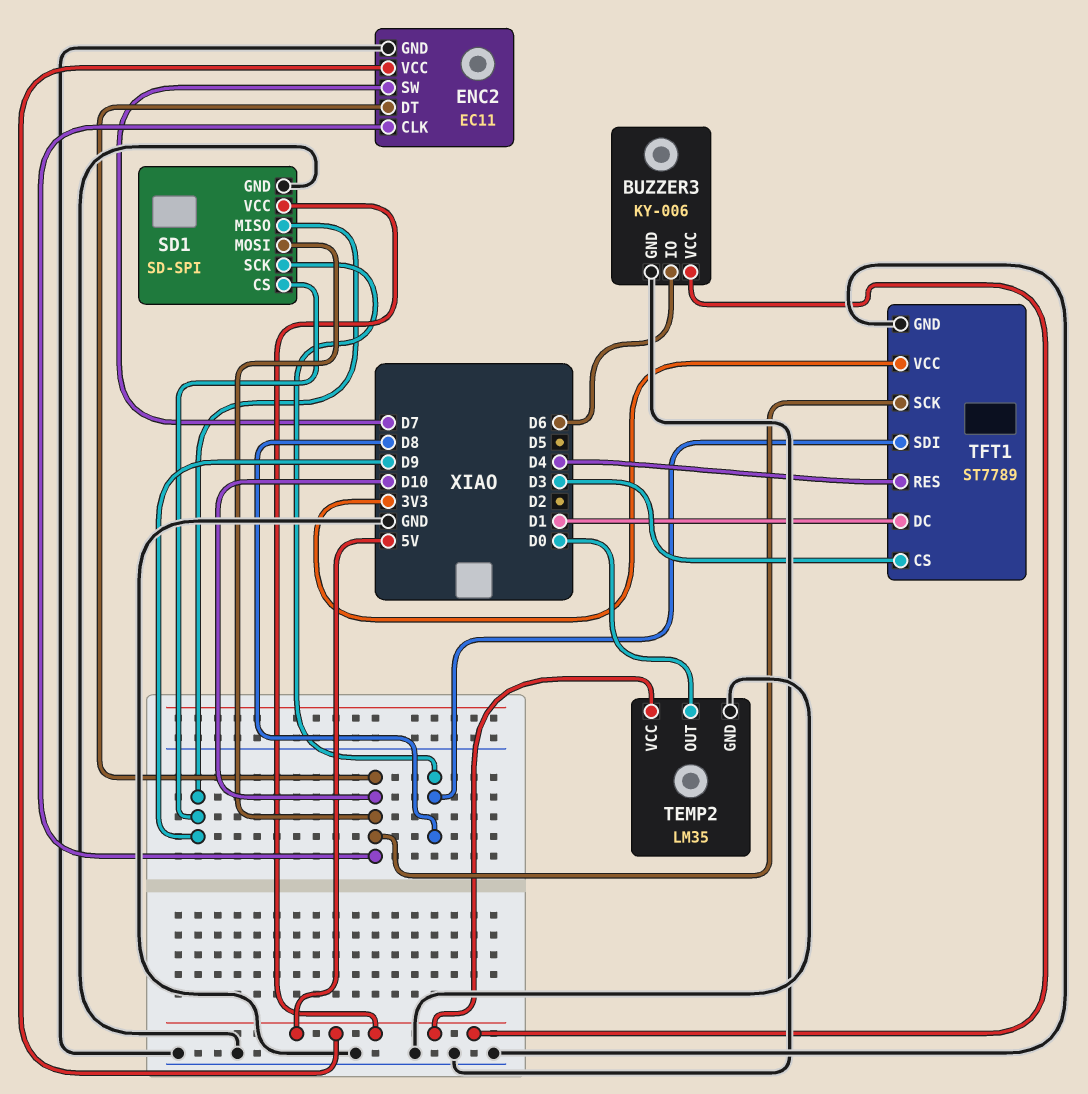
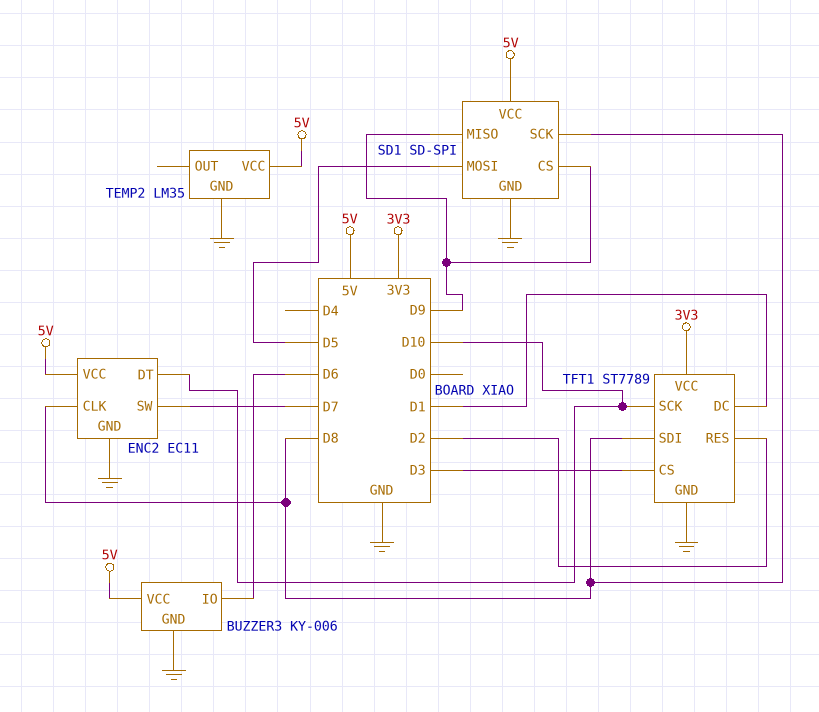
ENC2 pin CLK: D10 -> D8
SD1 pin MOSI: D10 -> D5
TEMP2 pin OUT: D0 -> none
TFT1 pin RES: D4 -> D2

